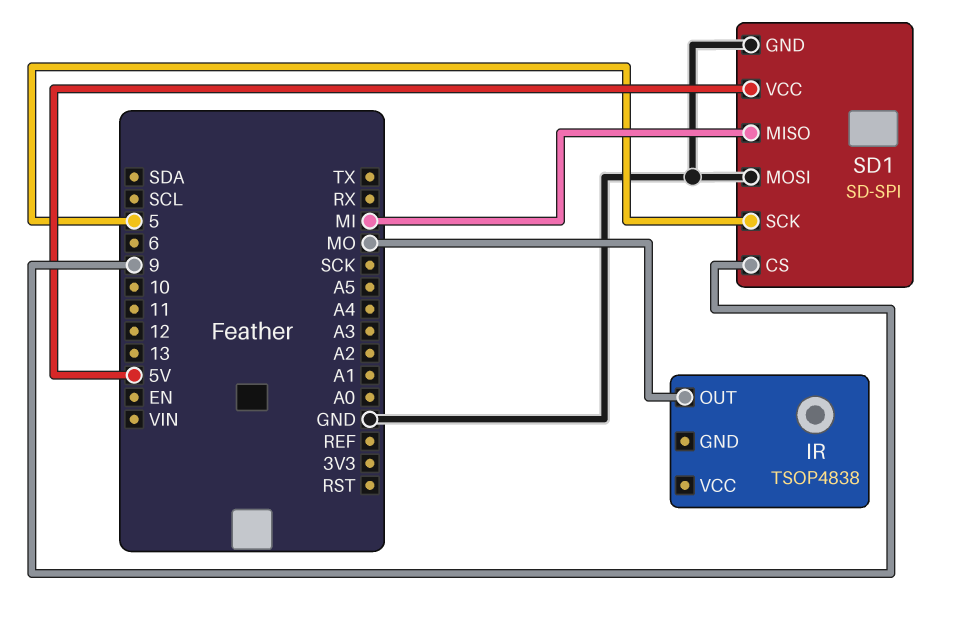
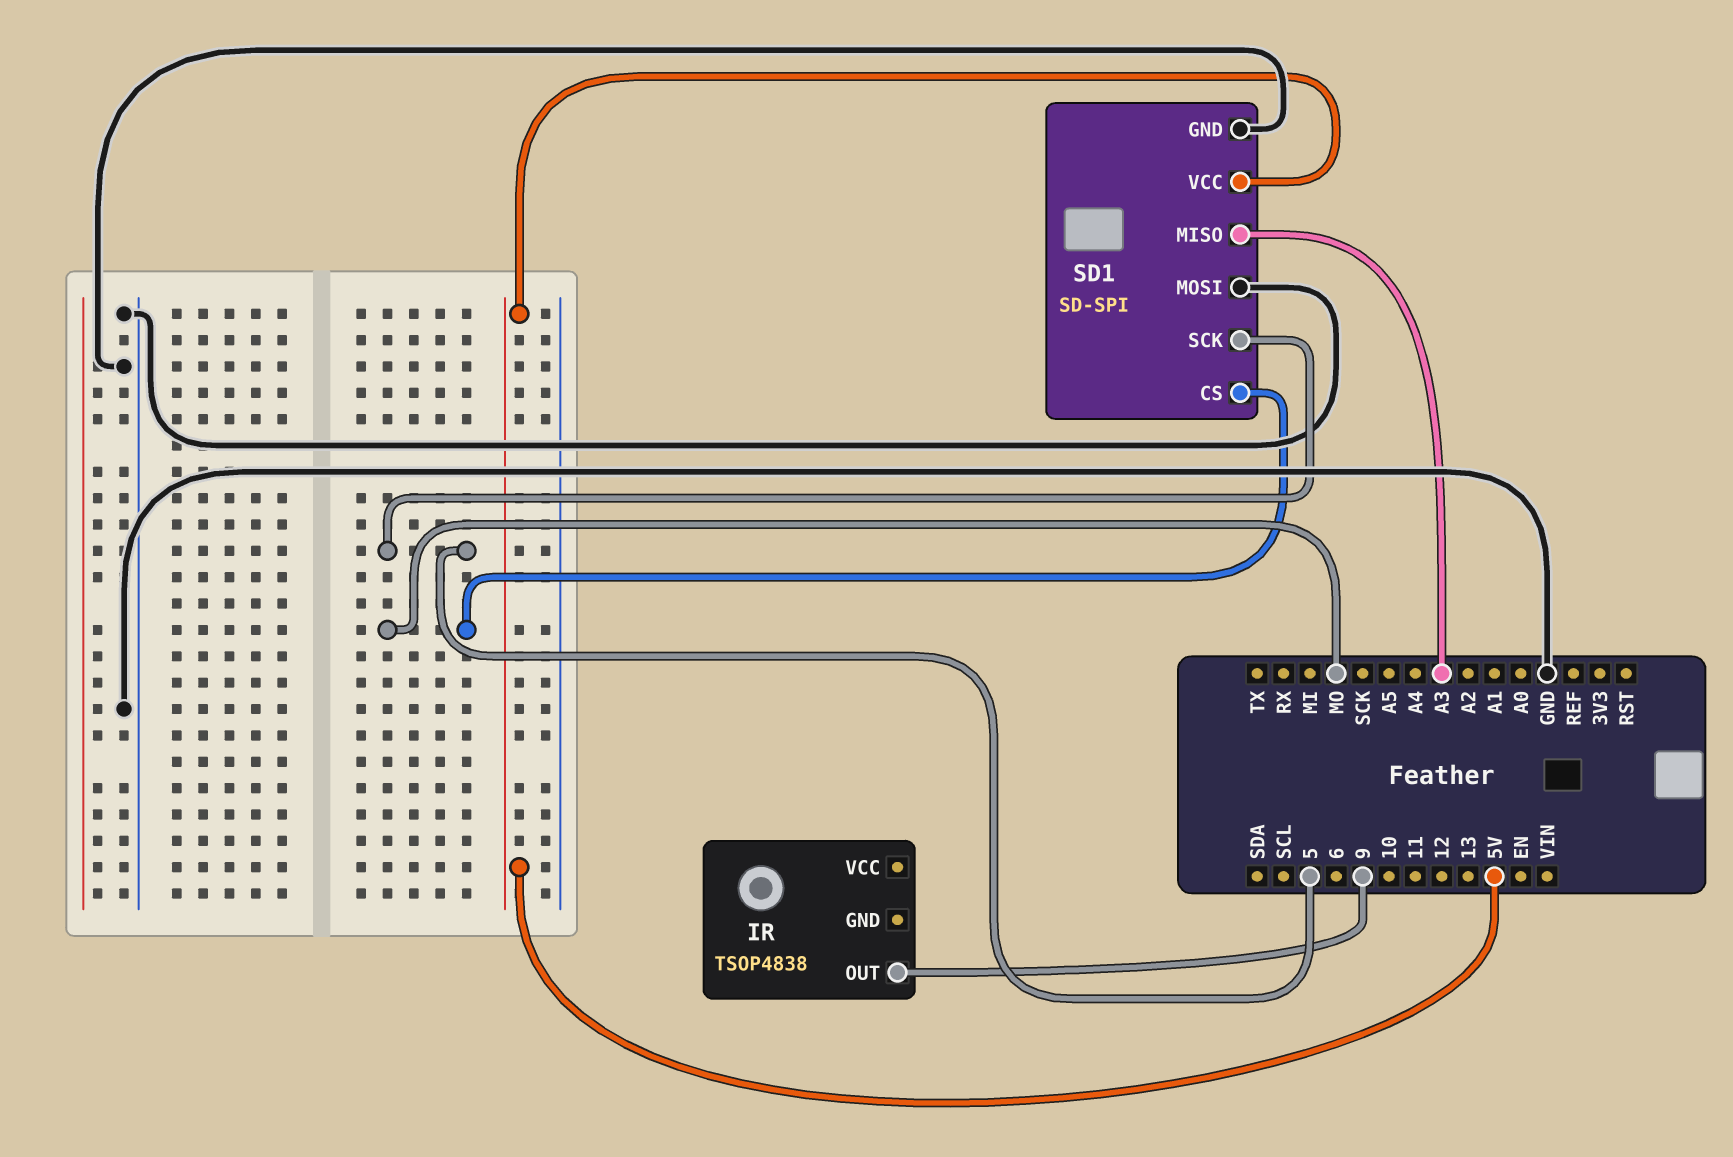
IR pin OUT: MO -> 9
SD1 pin CS: 9 -> MO
SD1 pin MISO: MI -> A3

